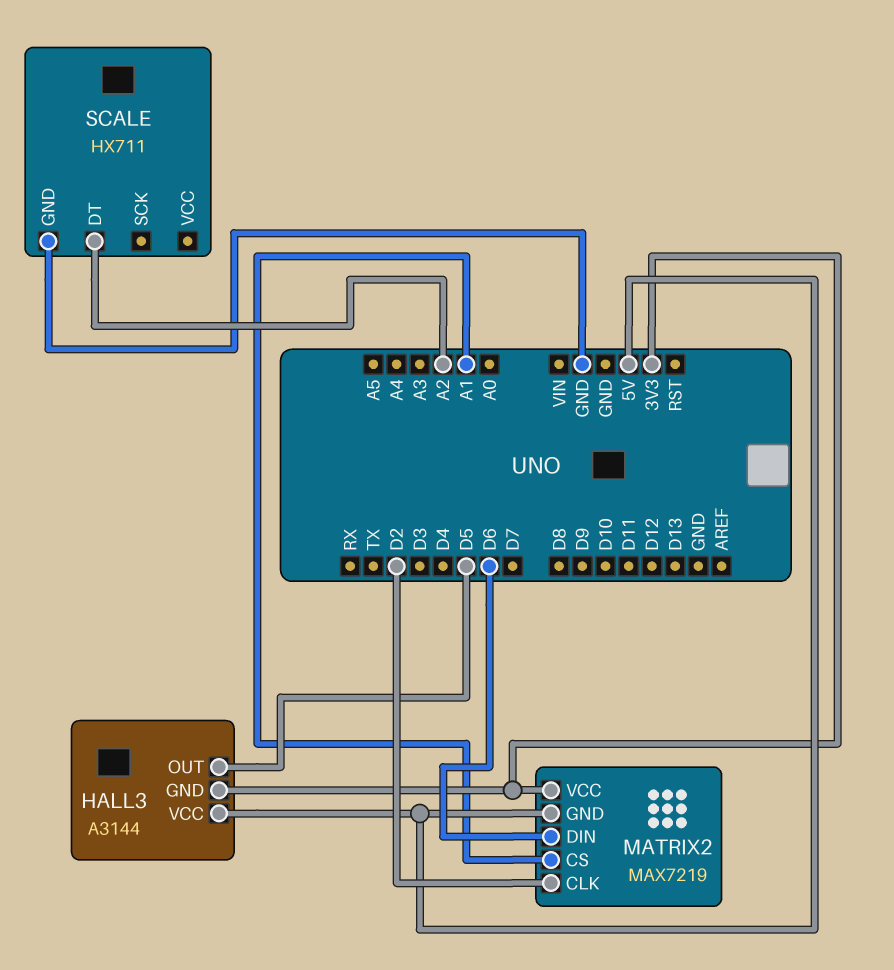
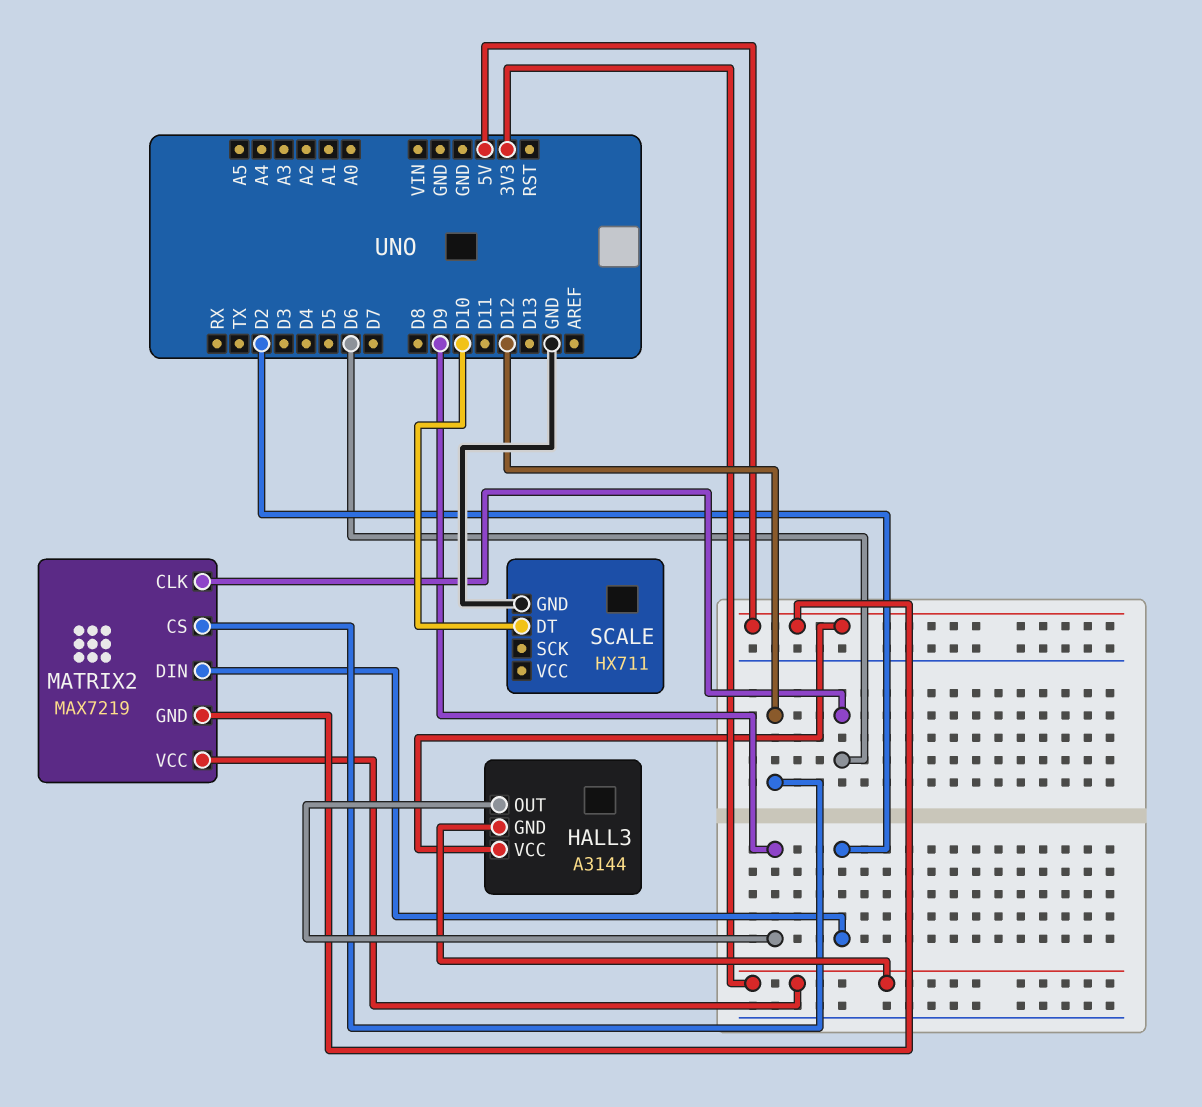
HALL3 pin OUT: D5 -> D9
MATRIX2 pin CLK: D2 -> D6
MATRIX2 pin CS: A1 -> D12
MATRIX2 pin DIN: D6 -> D2
SCALE pin DT: A2 -> D10

